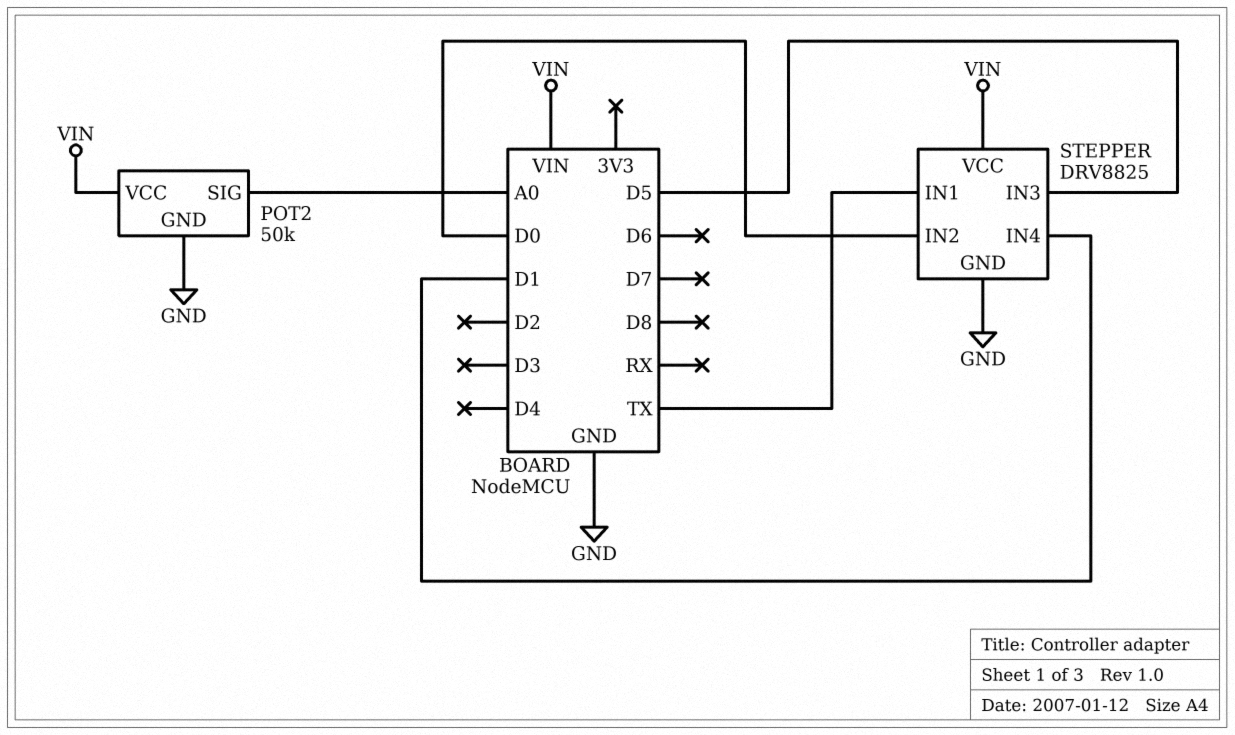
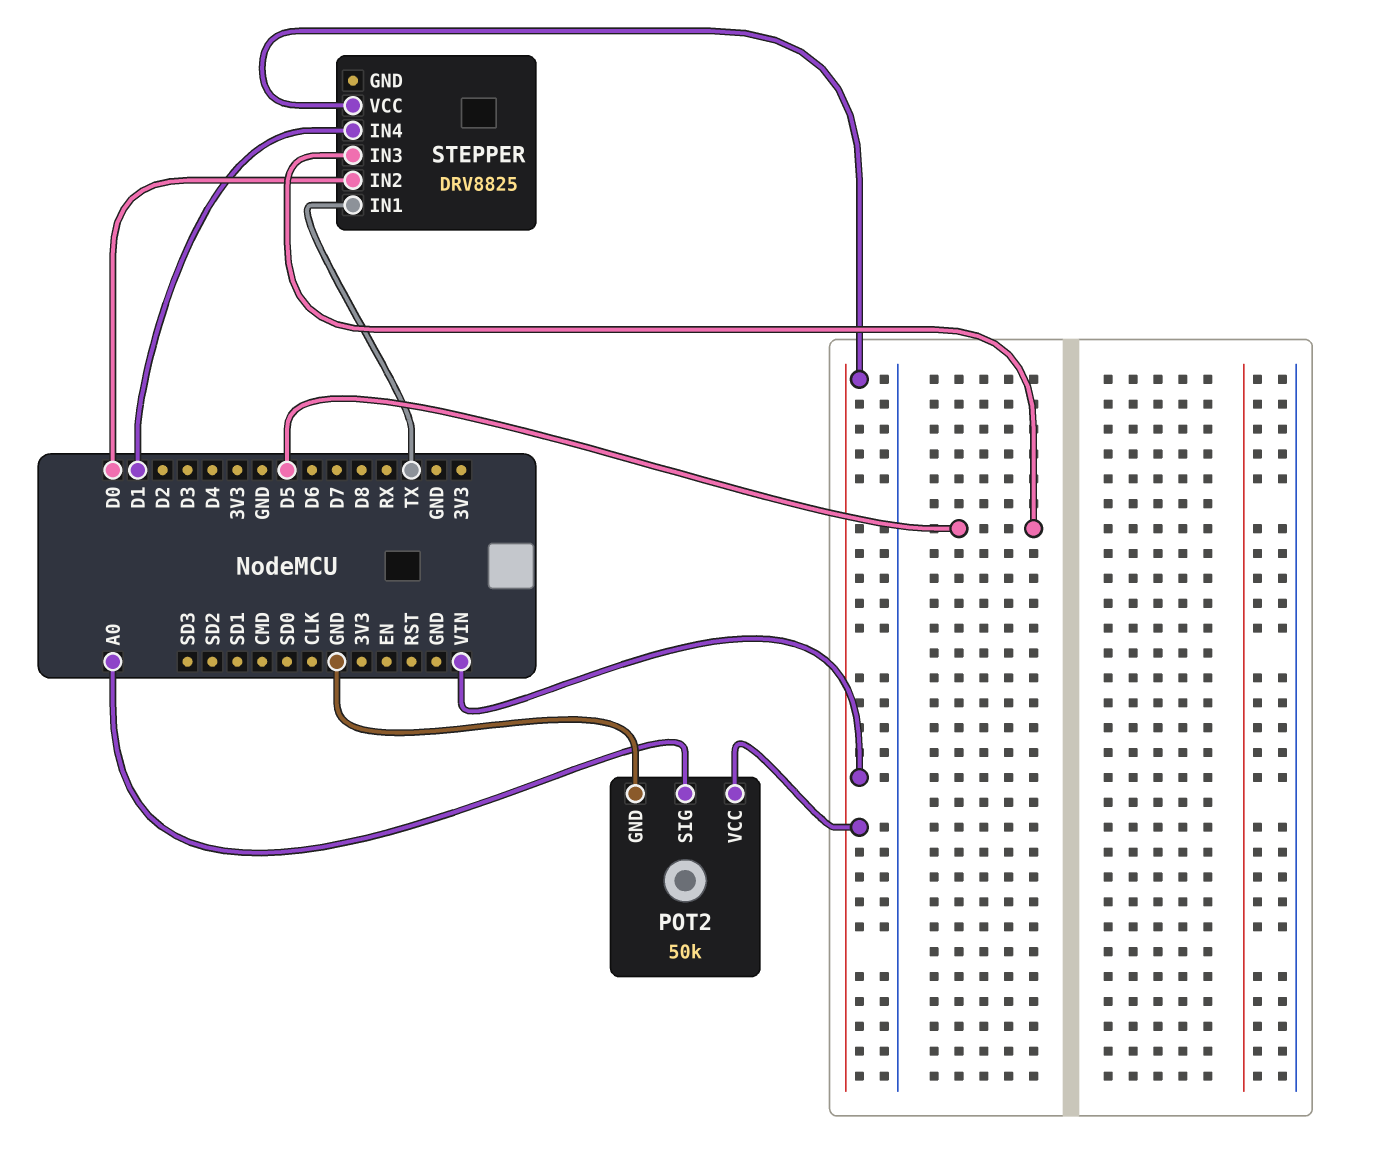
STEPPER pin GND: GND -> none

